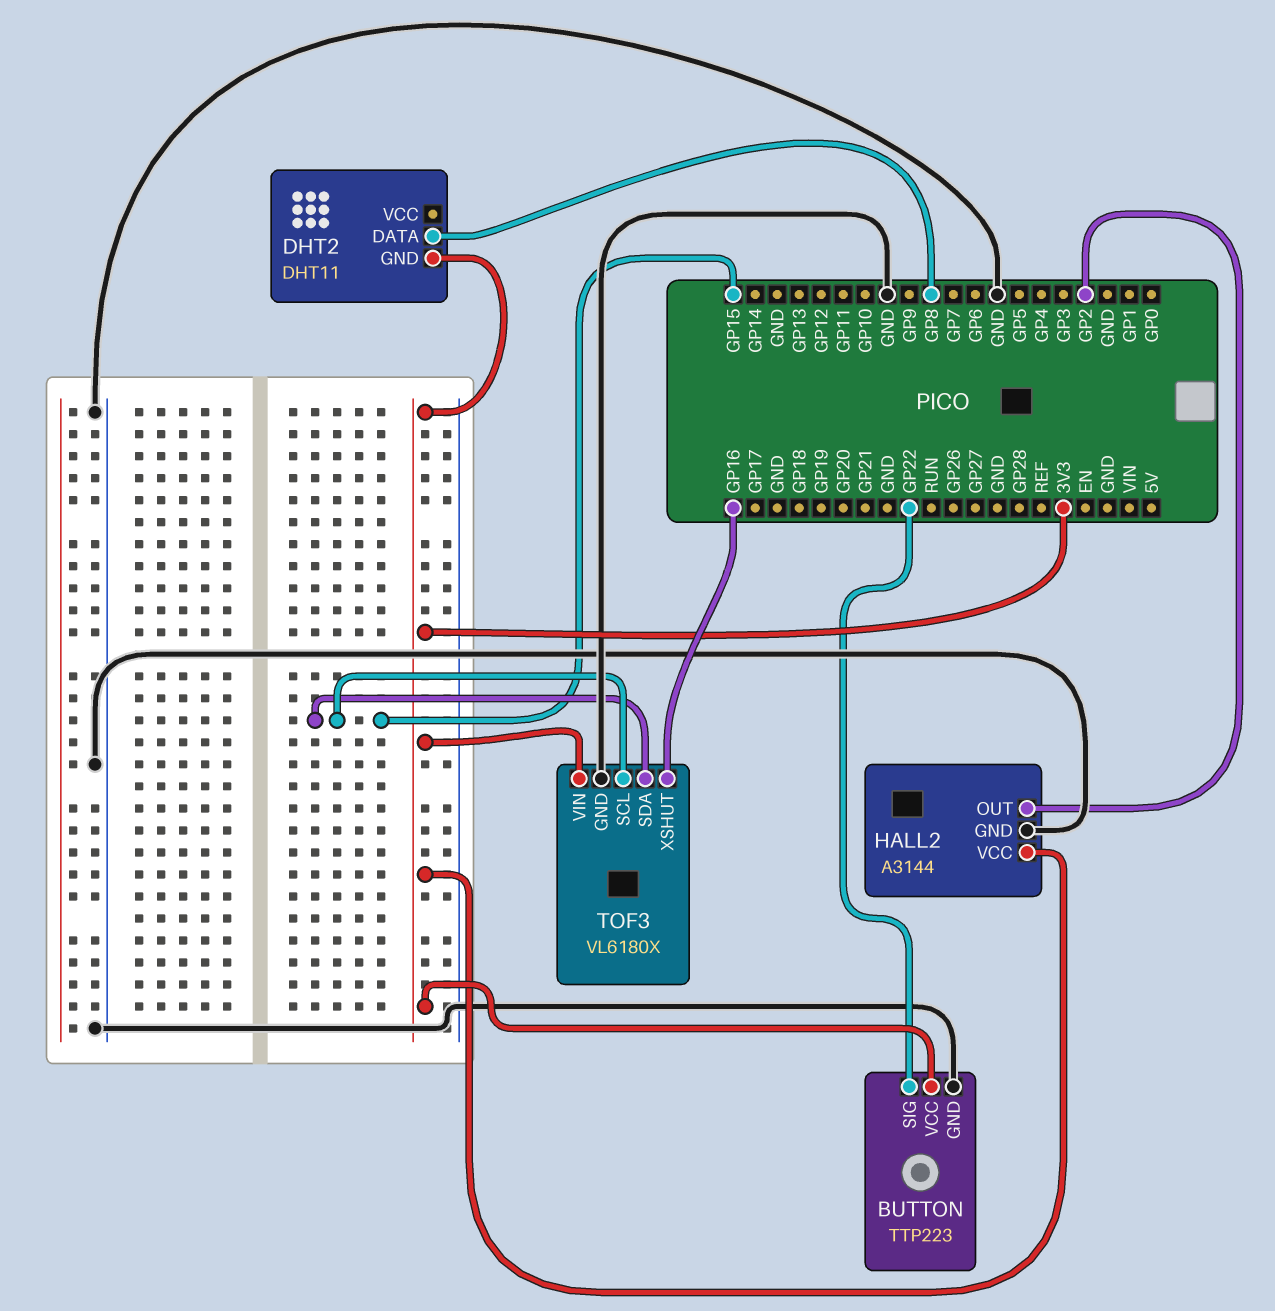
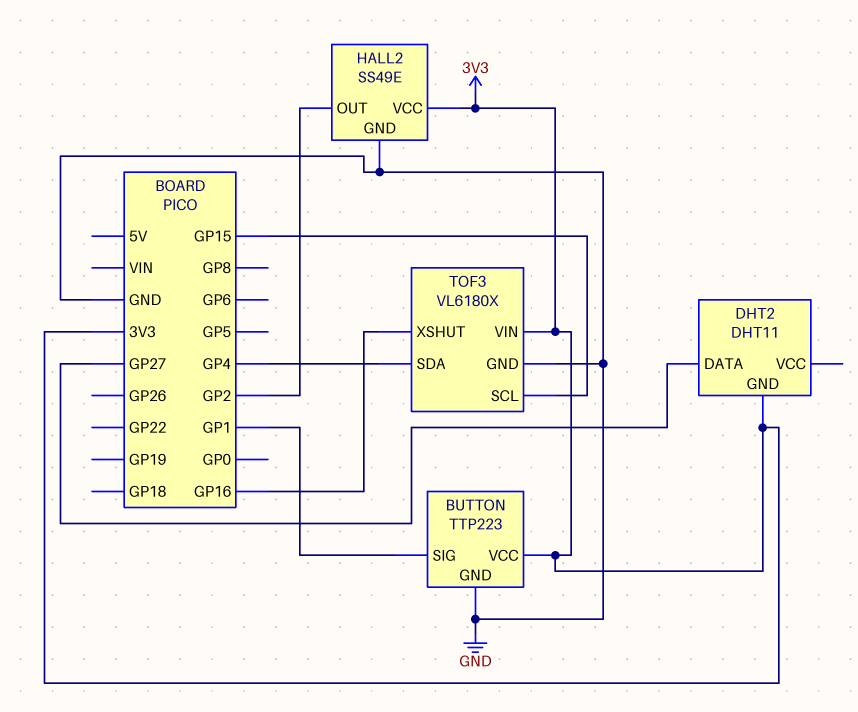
BUTTON pin SIG: GP22 -> GP1
DHT2 pin DATA: GP8 -> GP27
HALL2: A3144 -> SS49E
TOF3 pin SDA: GP15 -> GP4

